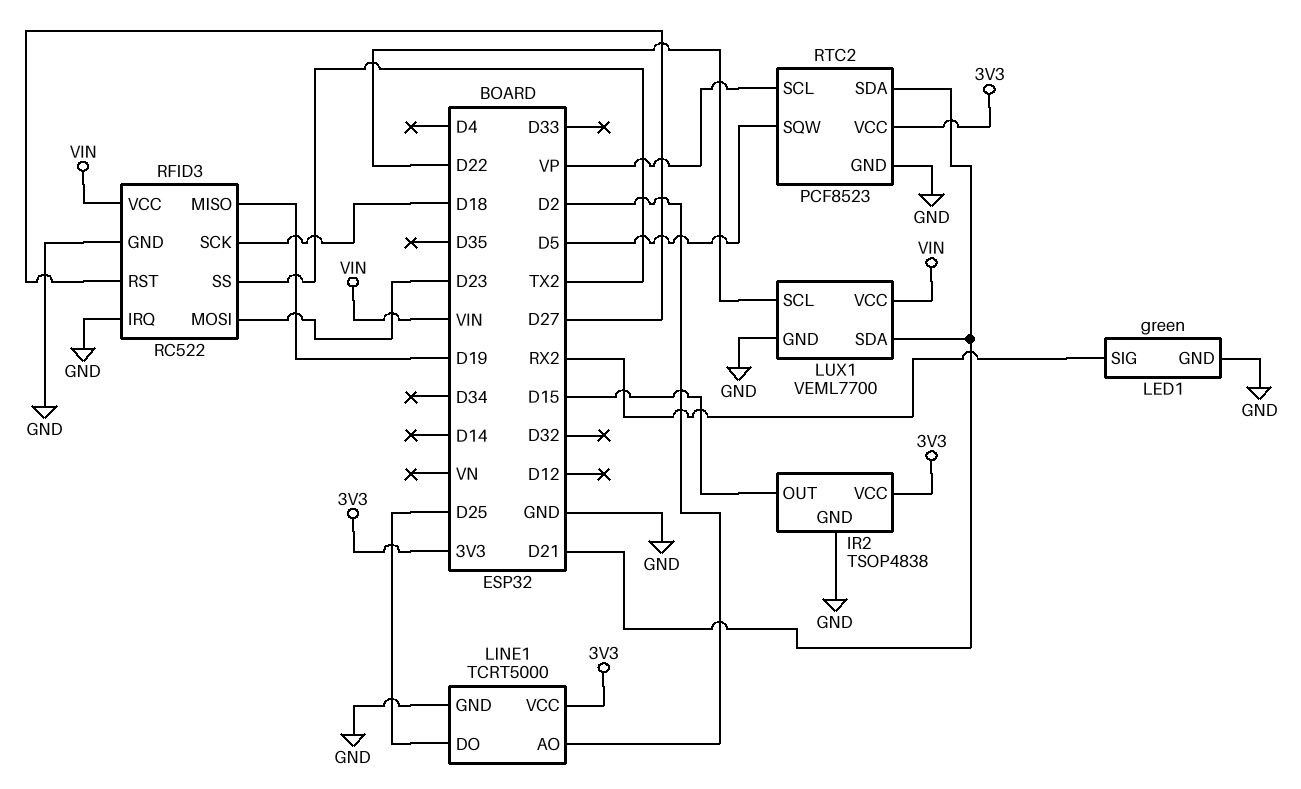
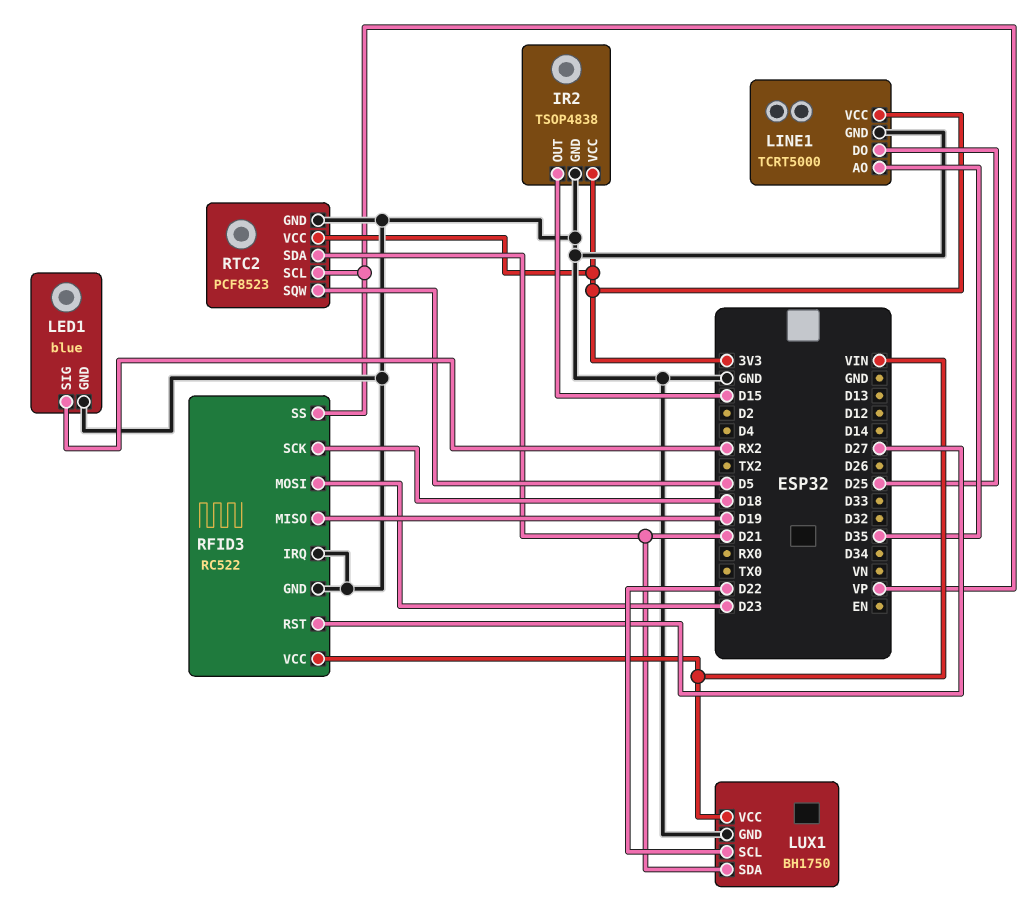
LED1: green -> blue
LINE1 pin AO: D2 -> D35
LUX1: VEML7700 -> BH1750
RFID3 pin SS: TX2 -> VP

